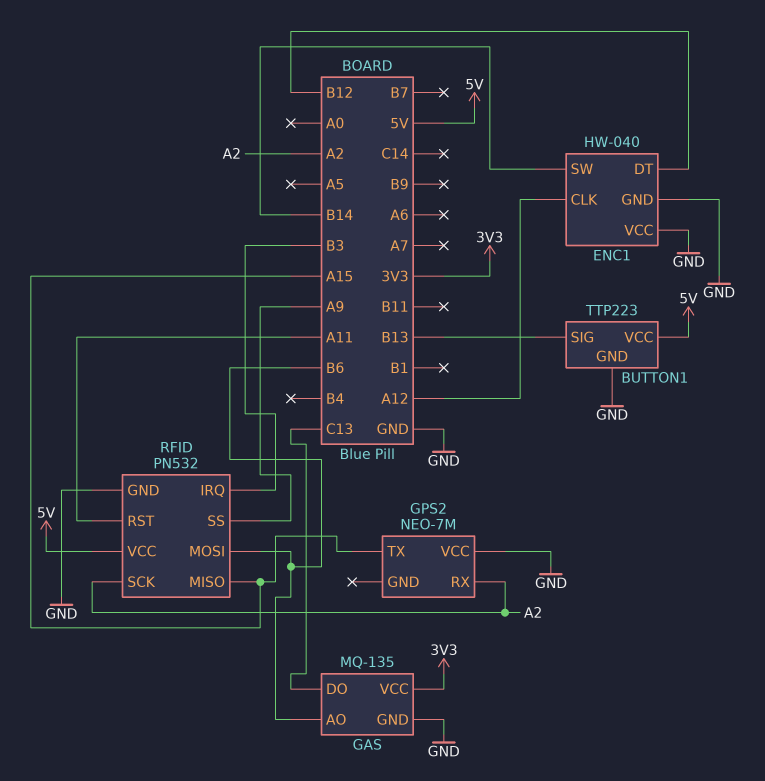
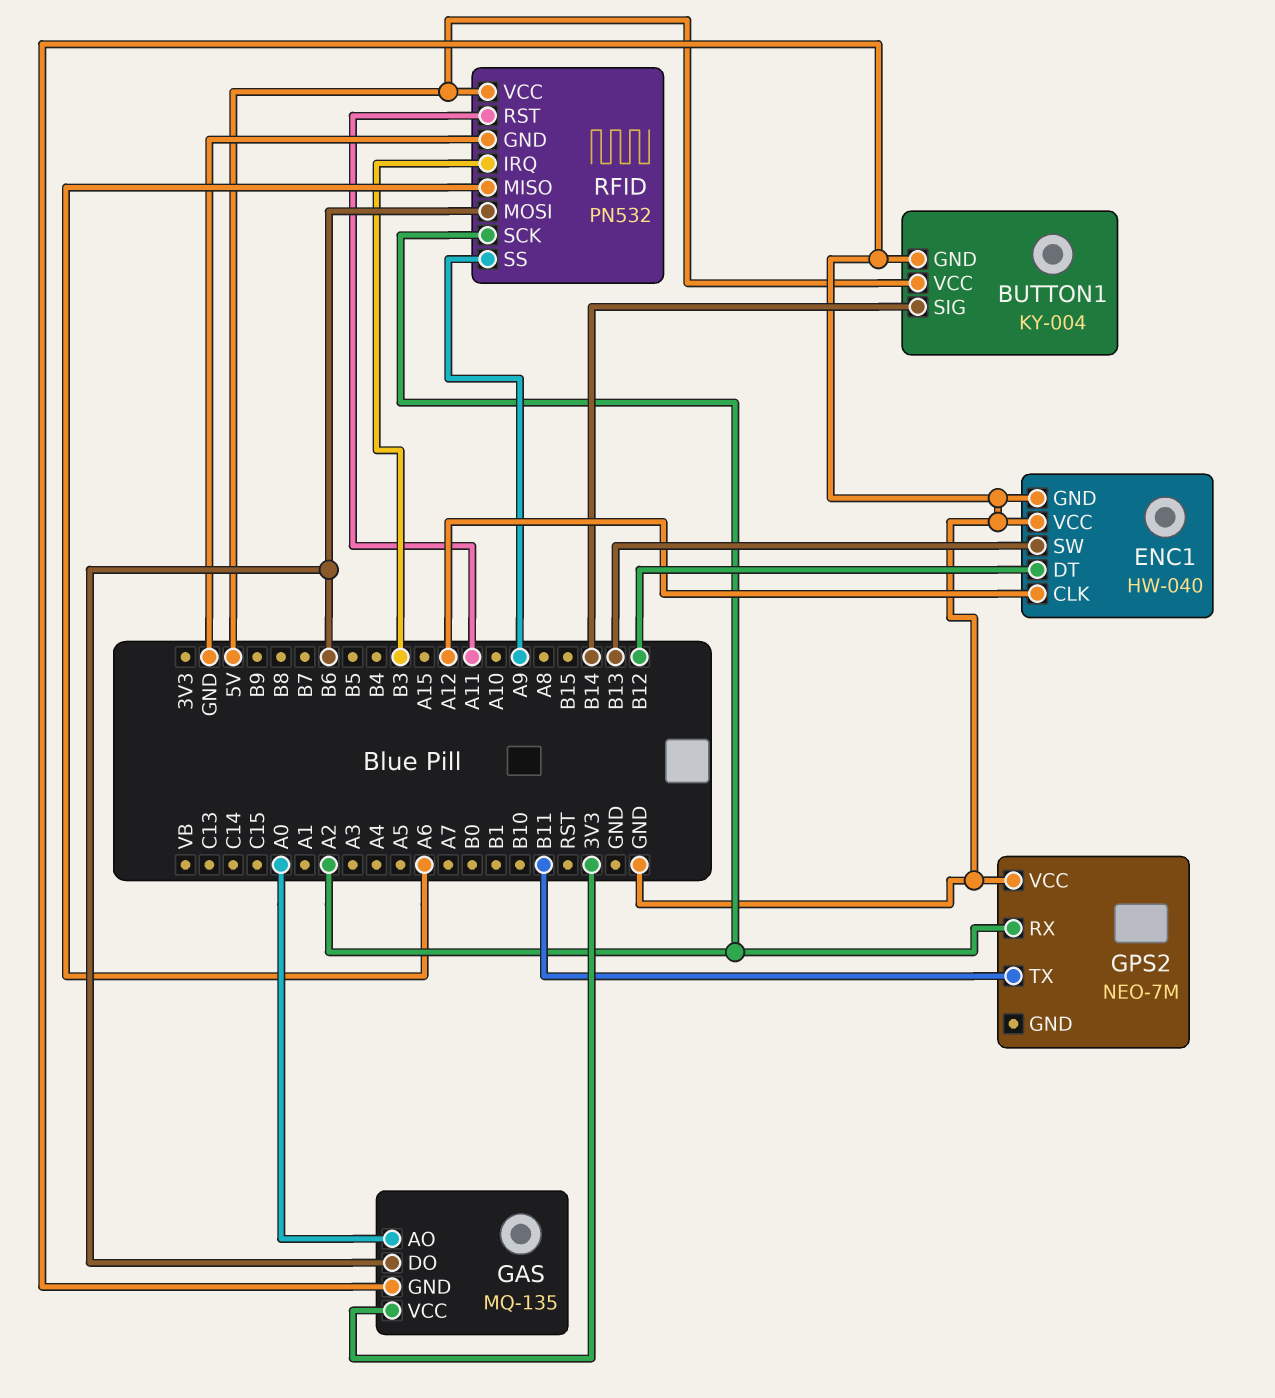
BUTTON1: TTP223 -> KY-004
BUTTON1 pin SIG: B13 -> B14
ENC1 pin SW: B14 -> B13
GAS pin AO: B6 -> A0
GAS pin DO: C13 -> B6
GPS2 pin TX: A15 -> B11
RFID pin MISO: A15 -> A6

